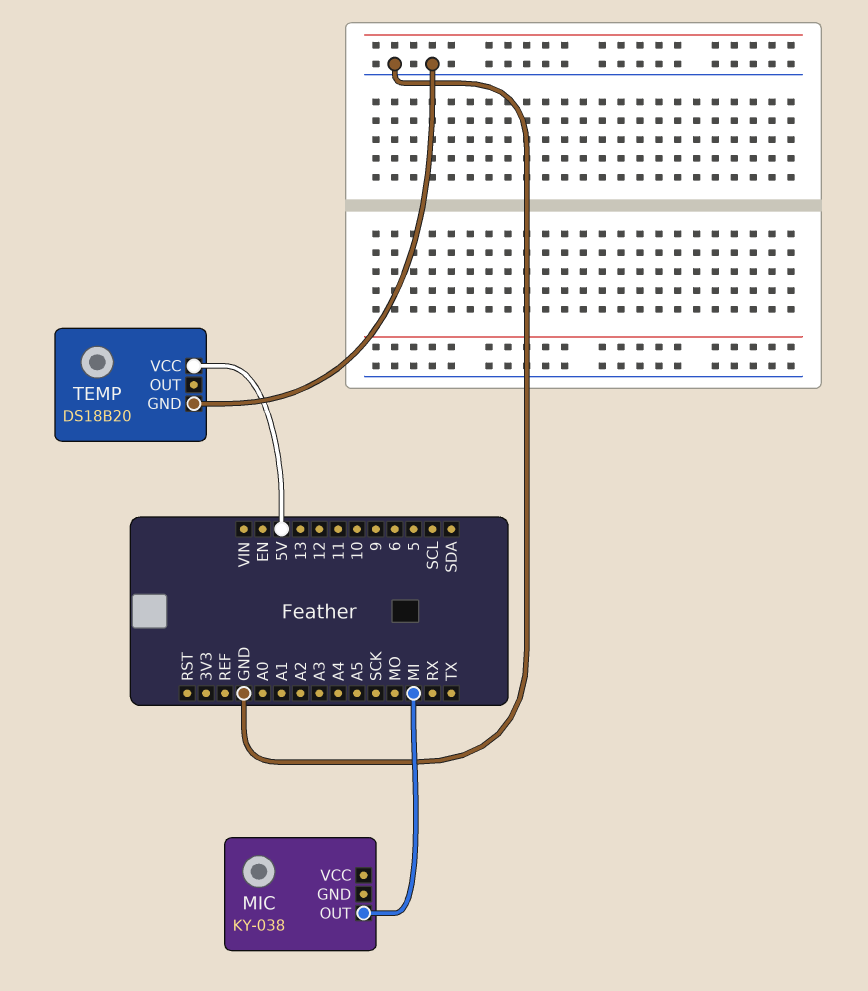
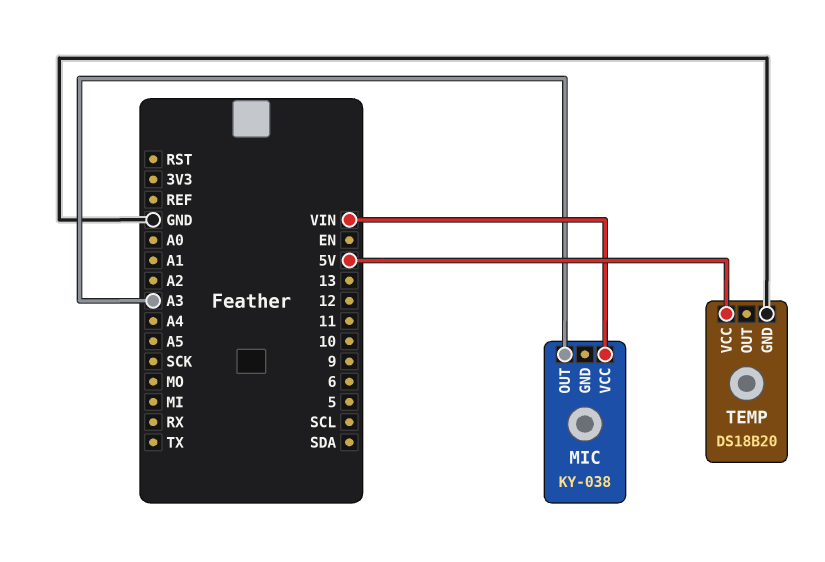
MIC pin OUT: MI -> A3
MIC pin VCC: none -> VIN

